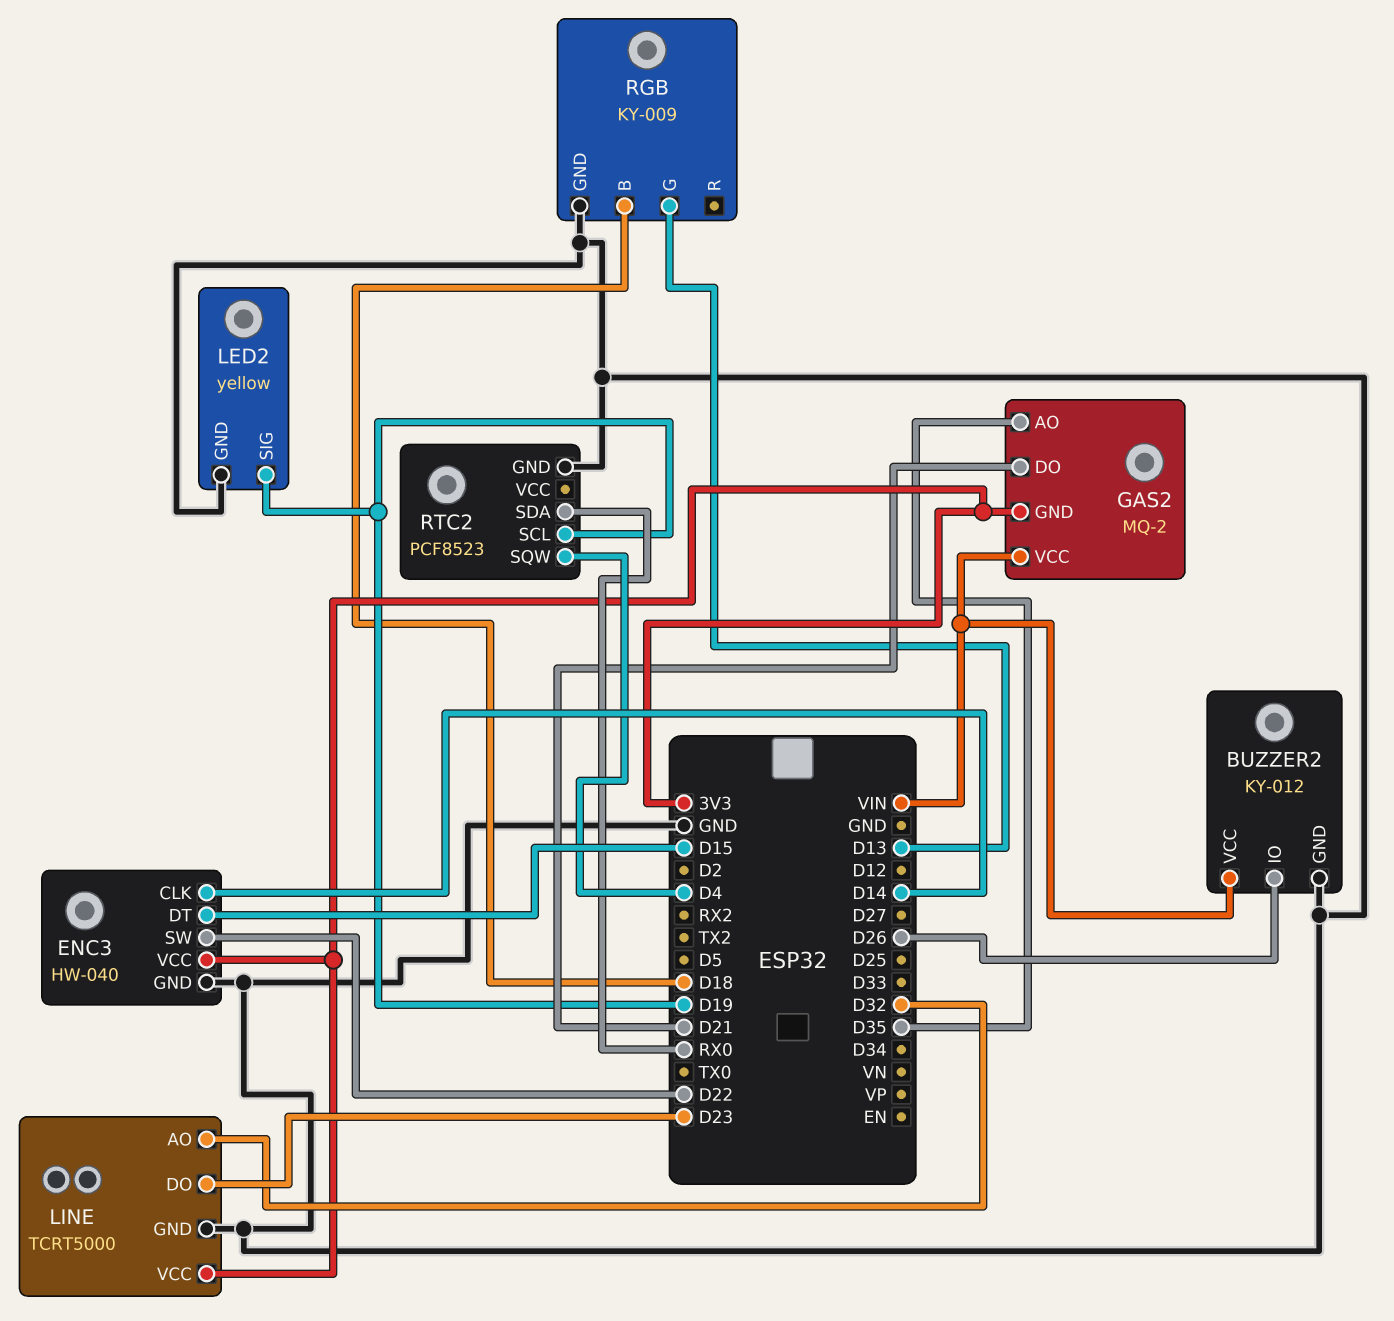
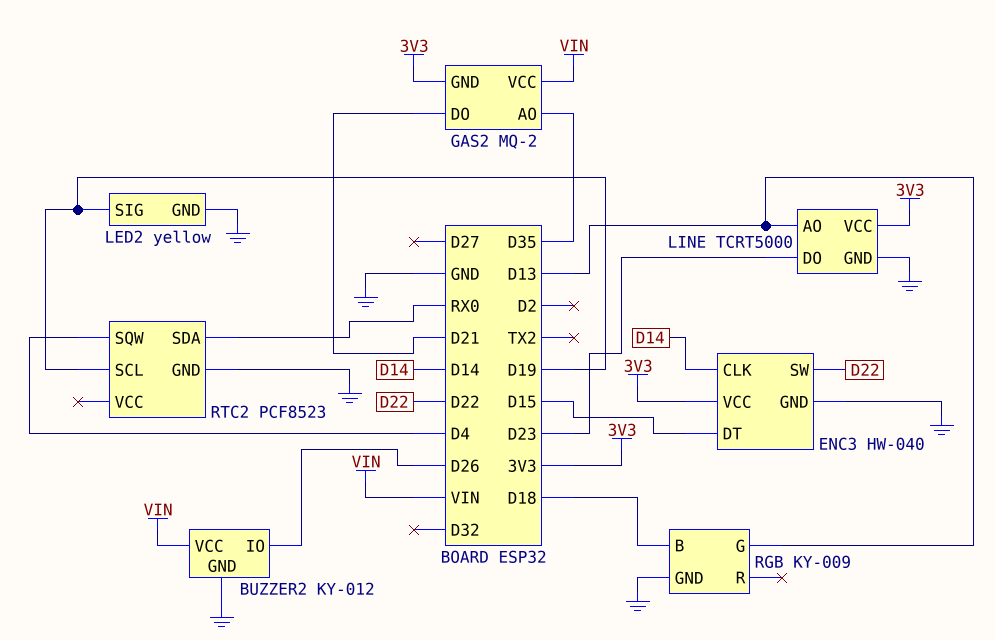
LINE pin AO: D32 -> D13

